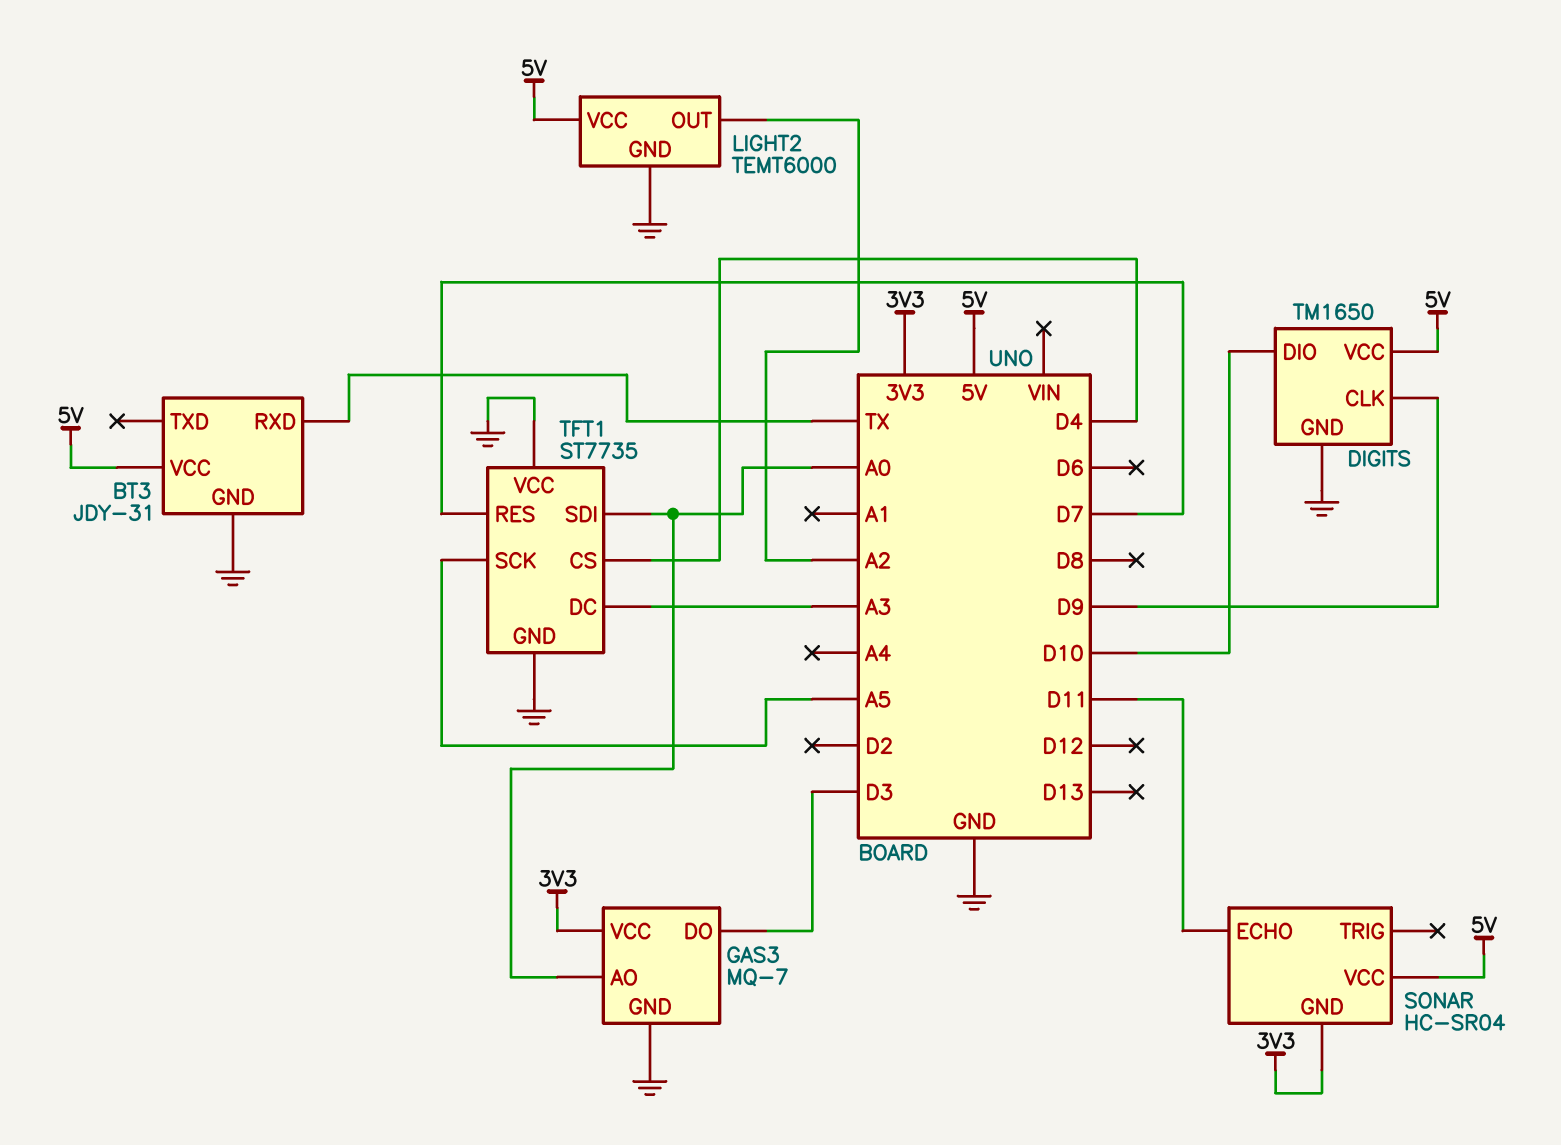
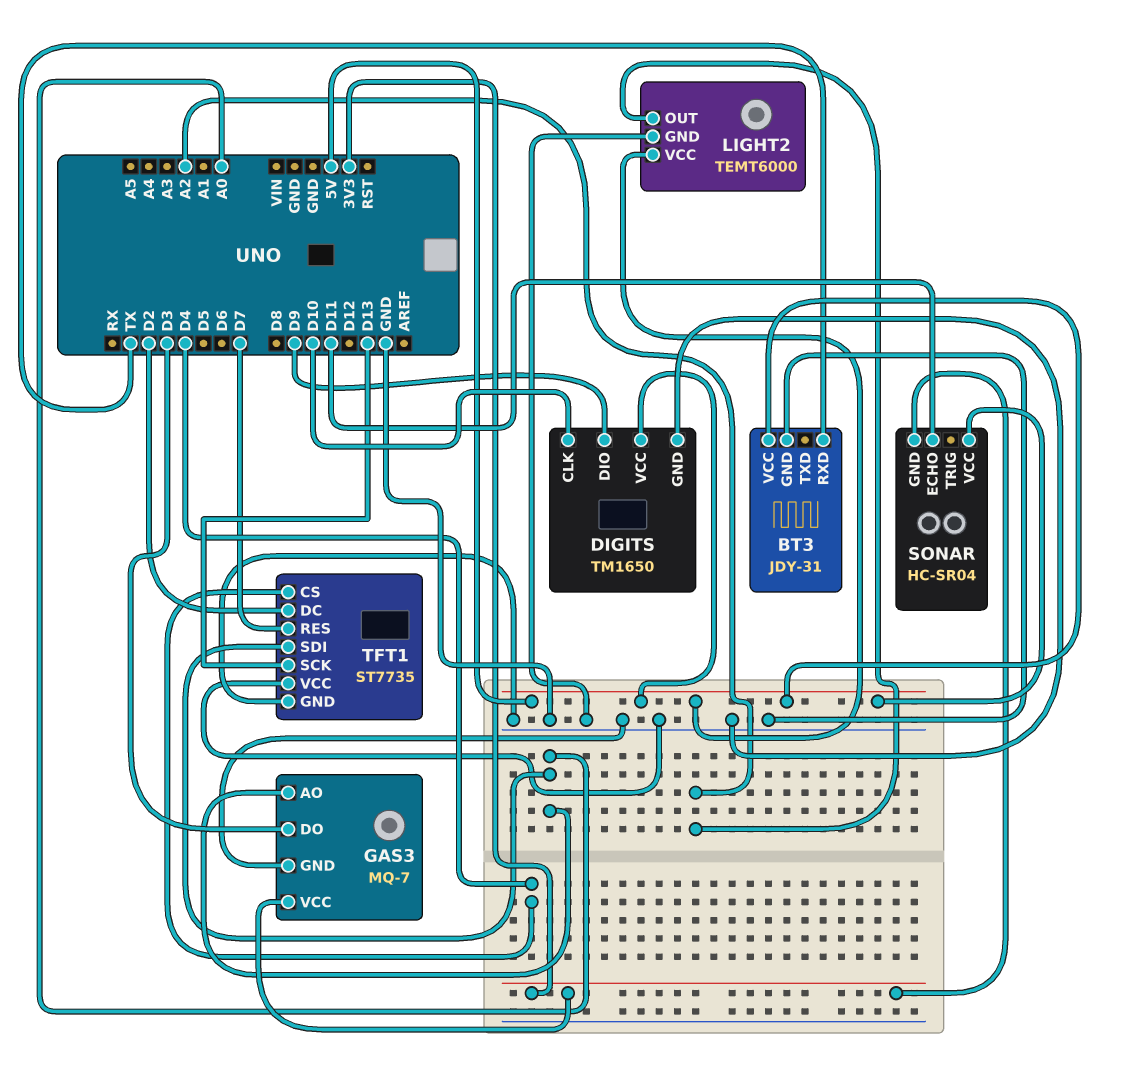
DIGITS pin CLK: D9 -> D10
DIGITS pin DIO: D10 -> D9
TFT1 pin DC: A3 -> D2
TFT1 pin SCK: A5 -> D13

